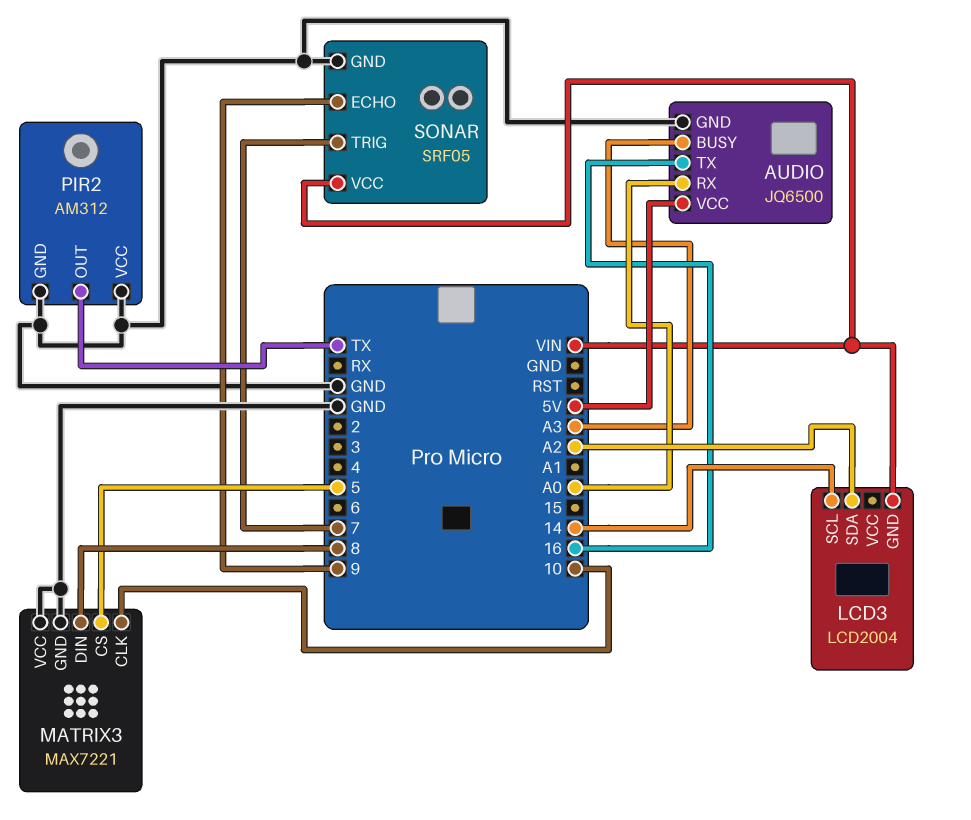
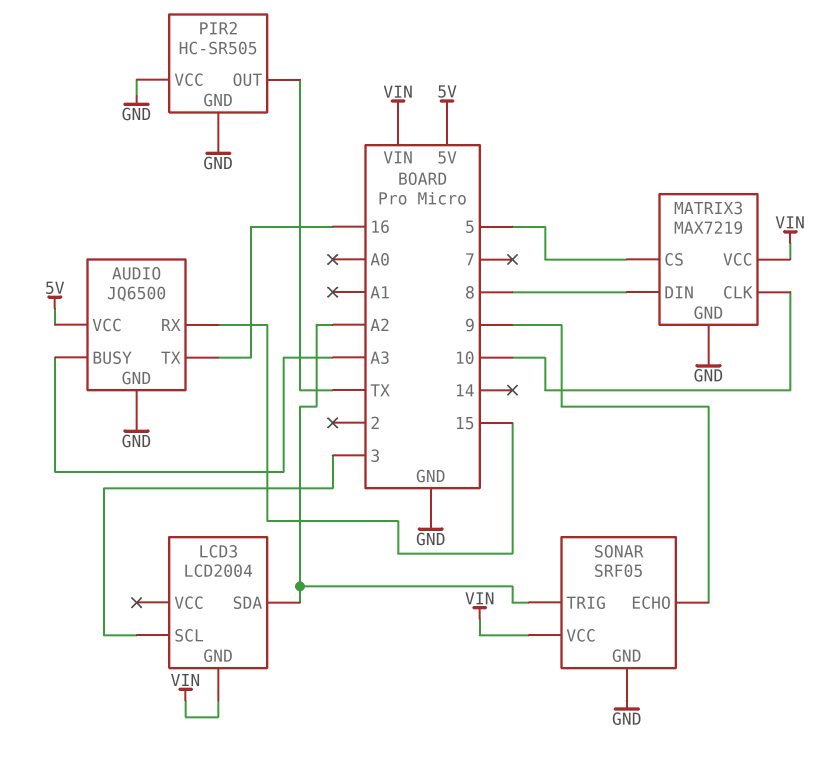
AUDIO pin RX: A0 -> 15
LCD3 pin SCL: 14 -> 3
MATRIX3: MAX7221 -> MAX7219
MATRIX3 pin VCC: GND -> VIN
PIR2: AM312 -> HC-SR505
SONAR pin TRIG: 7 -> A2

